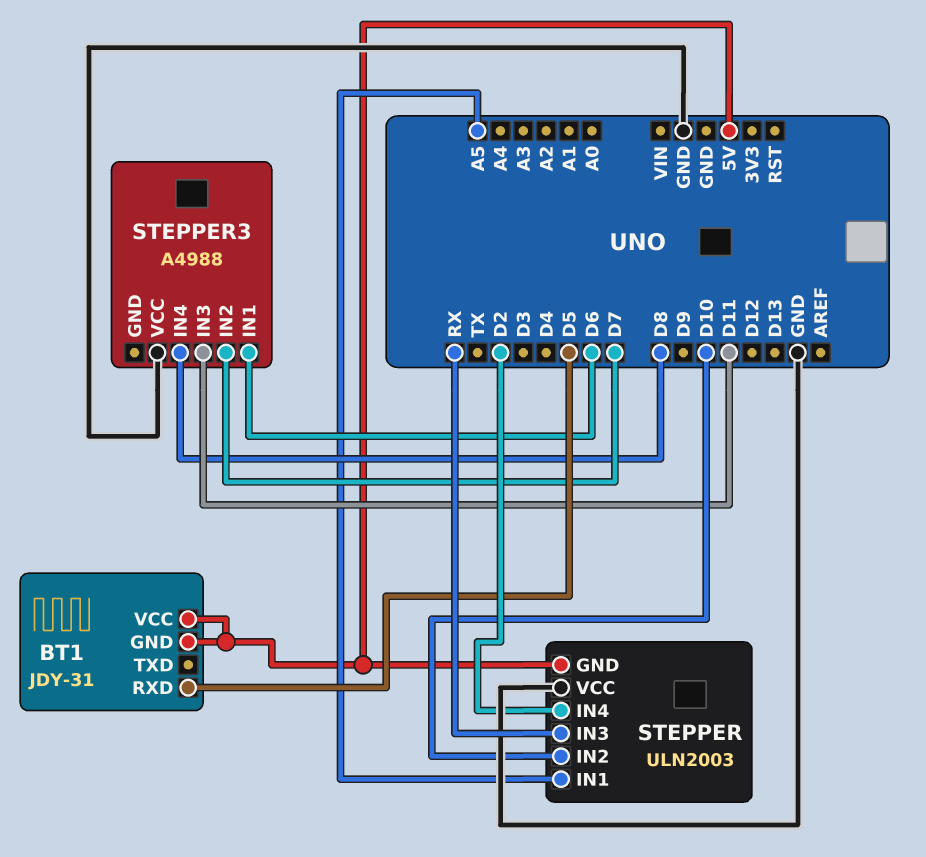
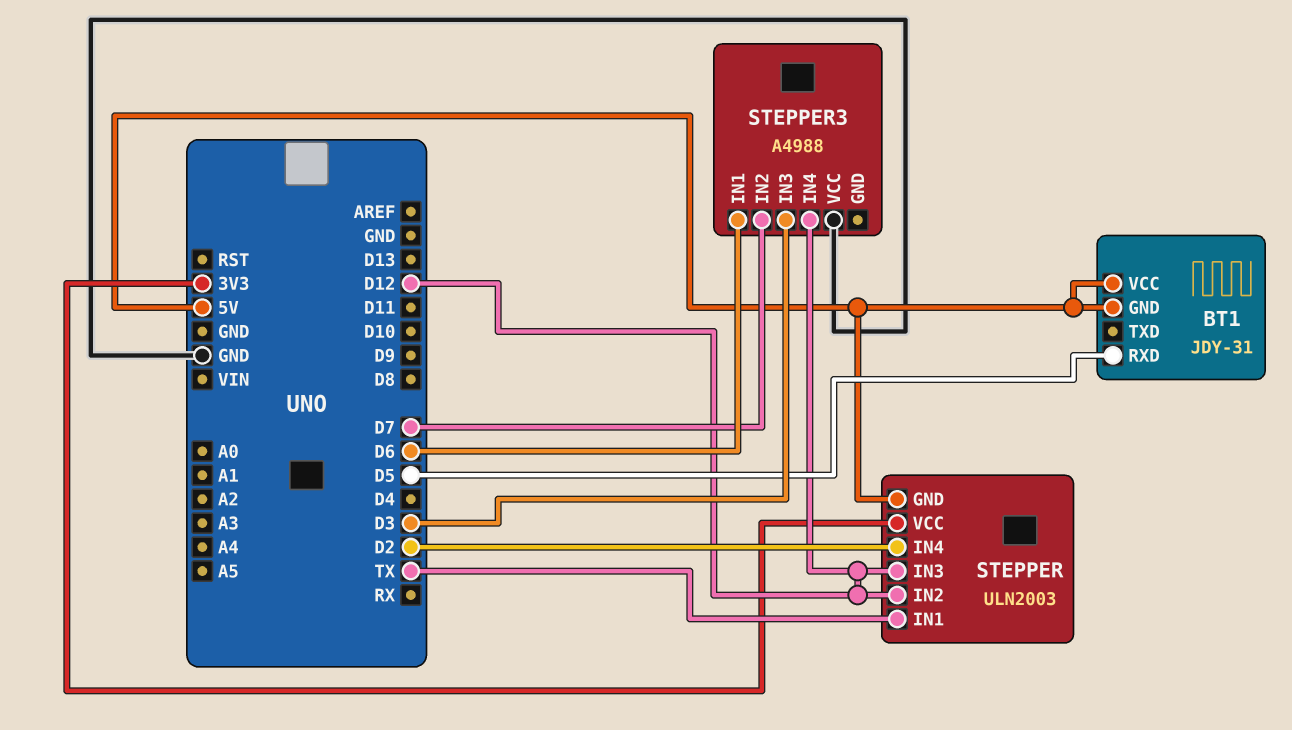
STEPPER pin IN1: A5 -> TX
STEPPER pin IN2: D10 -> D12
STEPPER pin IN3: RX -> D12
STEPPER pin VCC: GND -> 3V3
STEPPER3 pin IN3: D11 -> D3
STEPPER3 pin IN4: D8 -> D12

